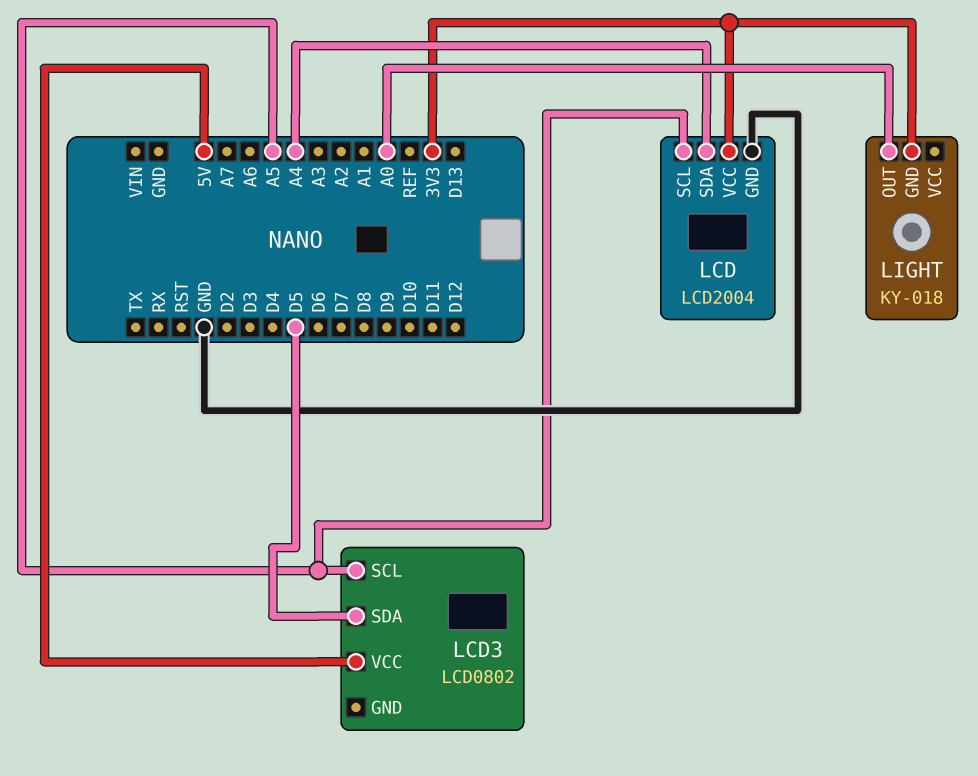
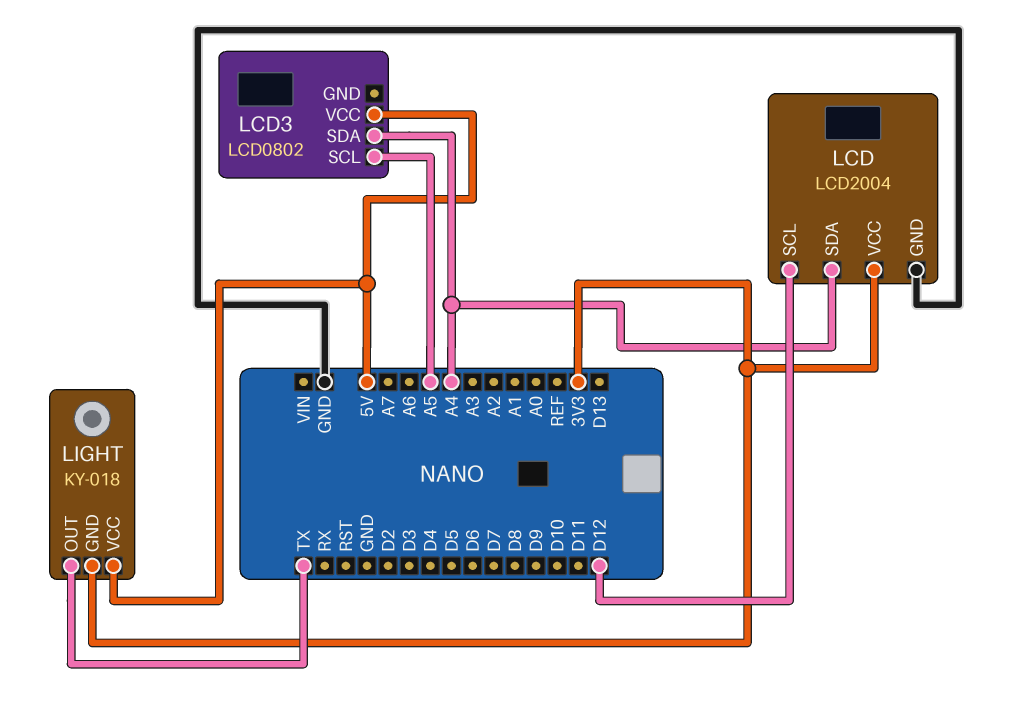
LCD pin SCL: A5 -> D12
LCD3 pin SDA: D5 -> A4
LIGHT pin OUT: A0 -> TX
LIGHT pin VCC: none -> 5V

